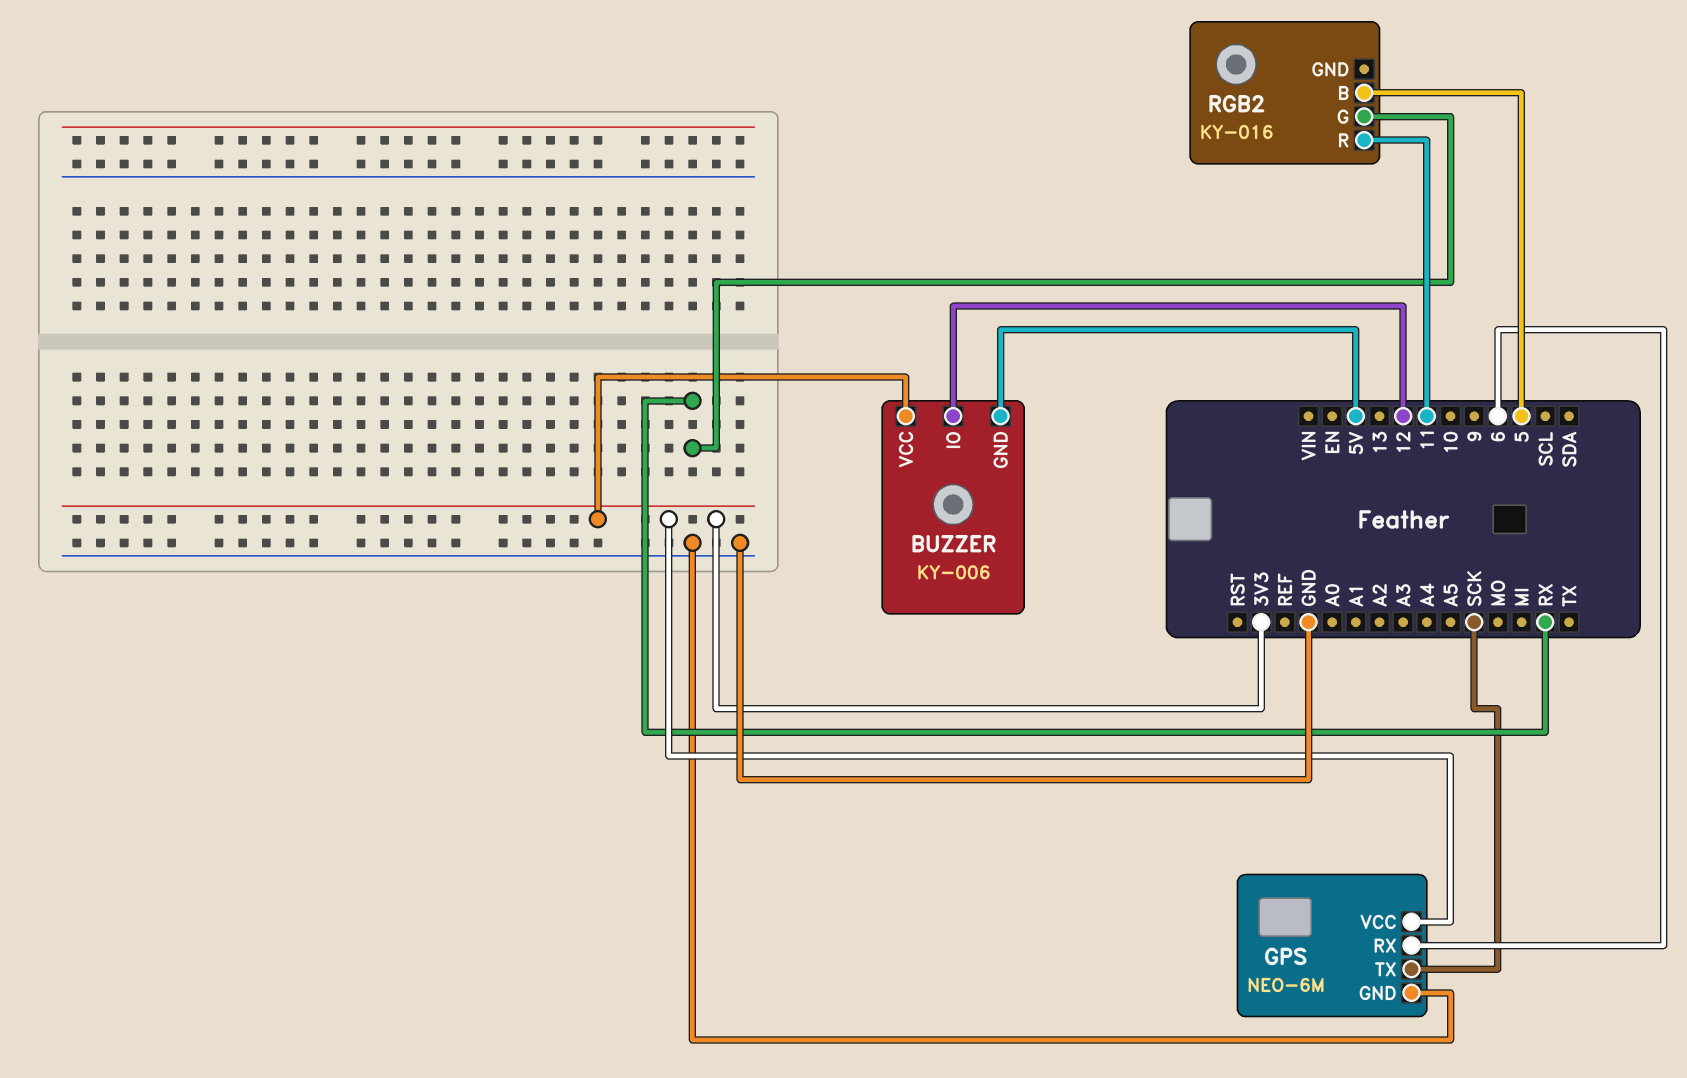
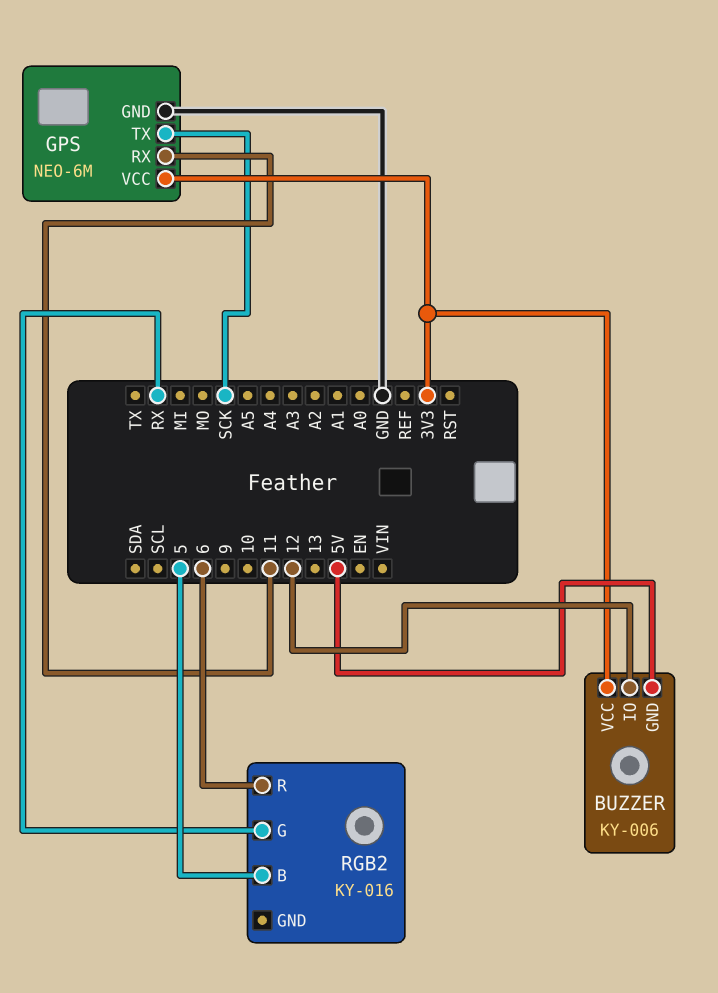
GPS pin RX: 6 -> 11
RGB2 pin R: 11 -> 6

